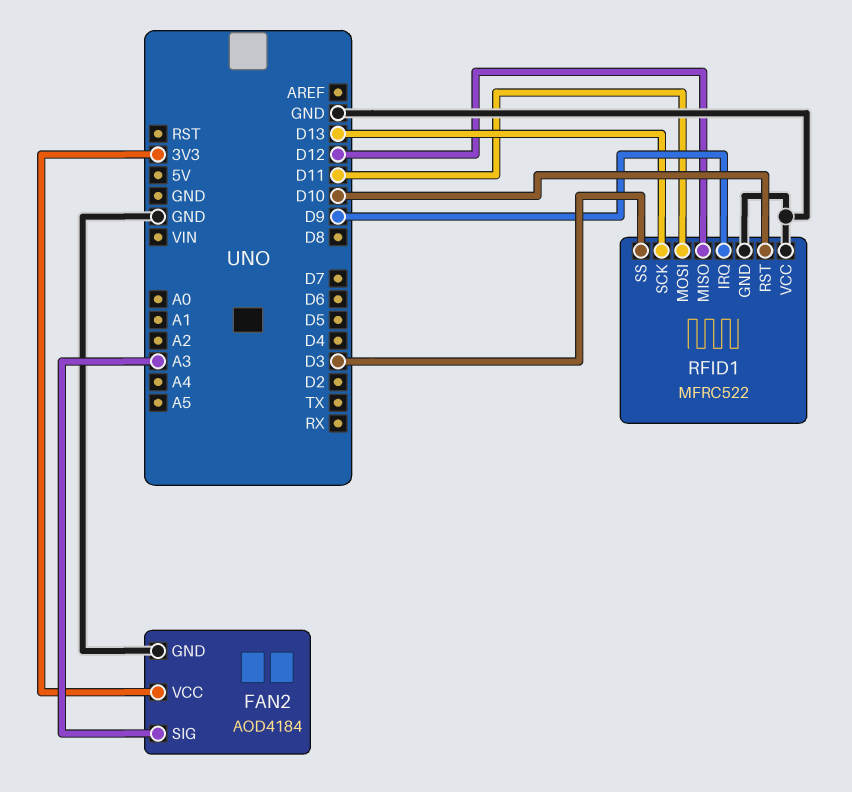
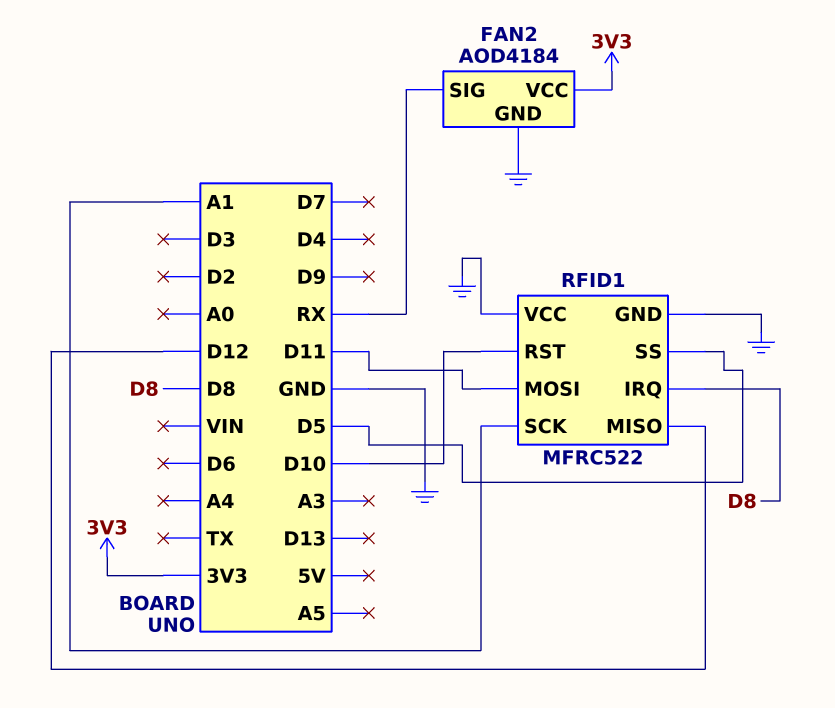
FAN2 pin SIG: A3 -> RX
RFID1 pin IRQ: D9 -> D8
RFID1 pin SCK: D13 -> A1
RFID1 pin SS: D3 -> D5

